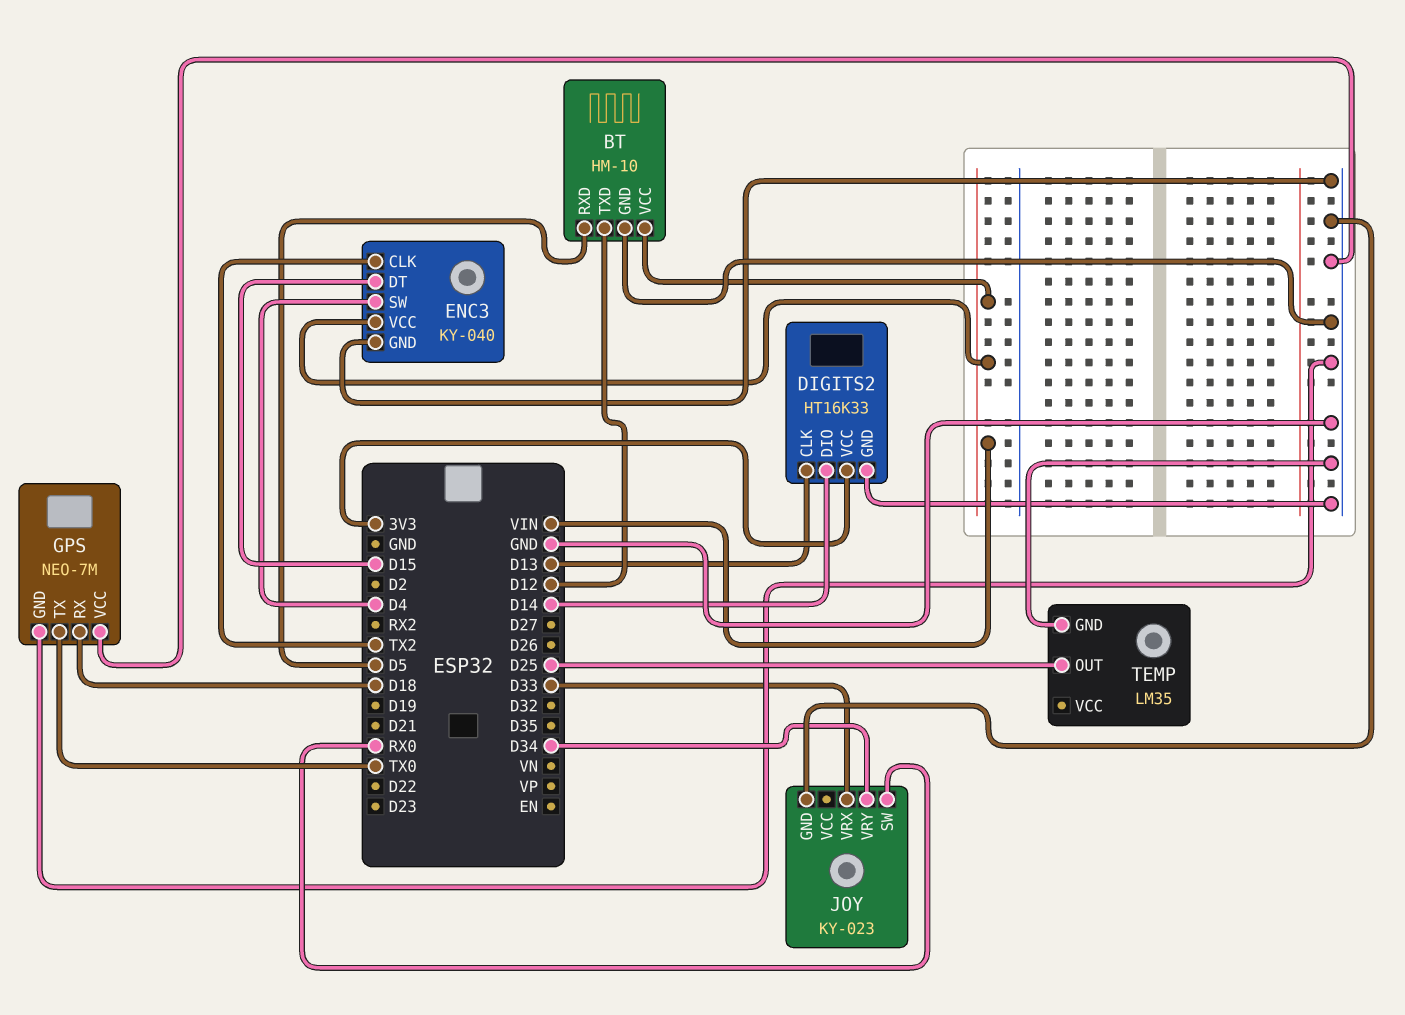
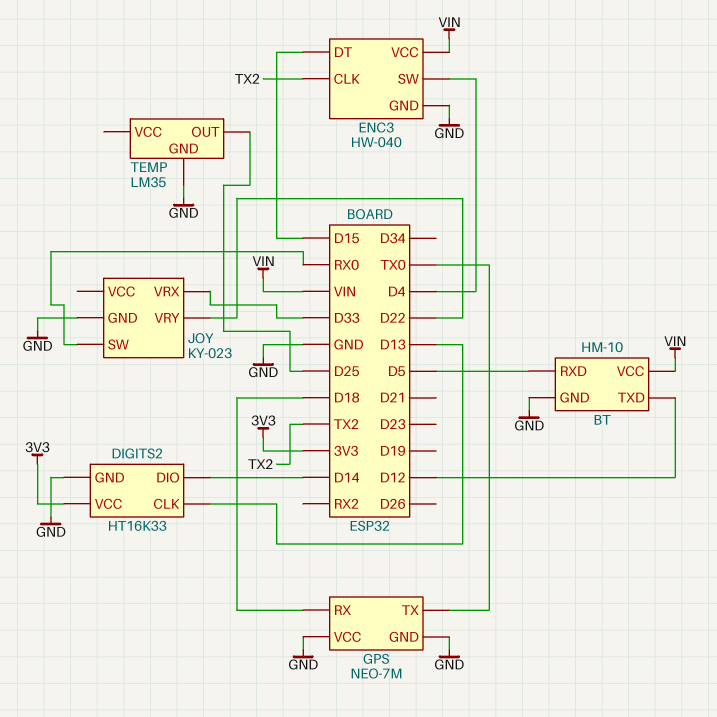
ENC3: KY-040 -> HW-040
JOY pin VRY: D34 -> D22

